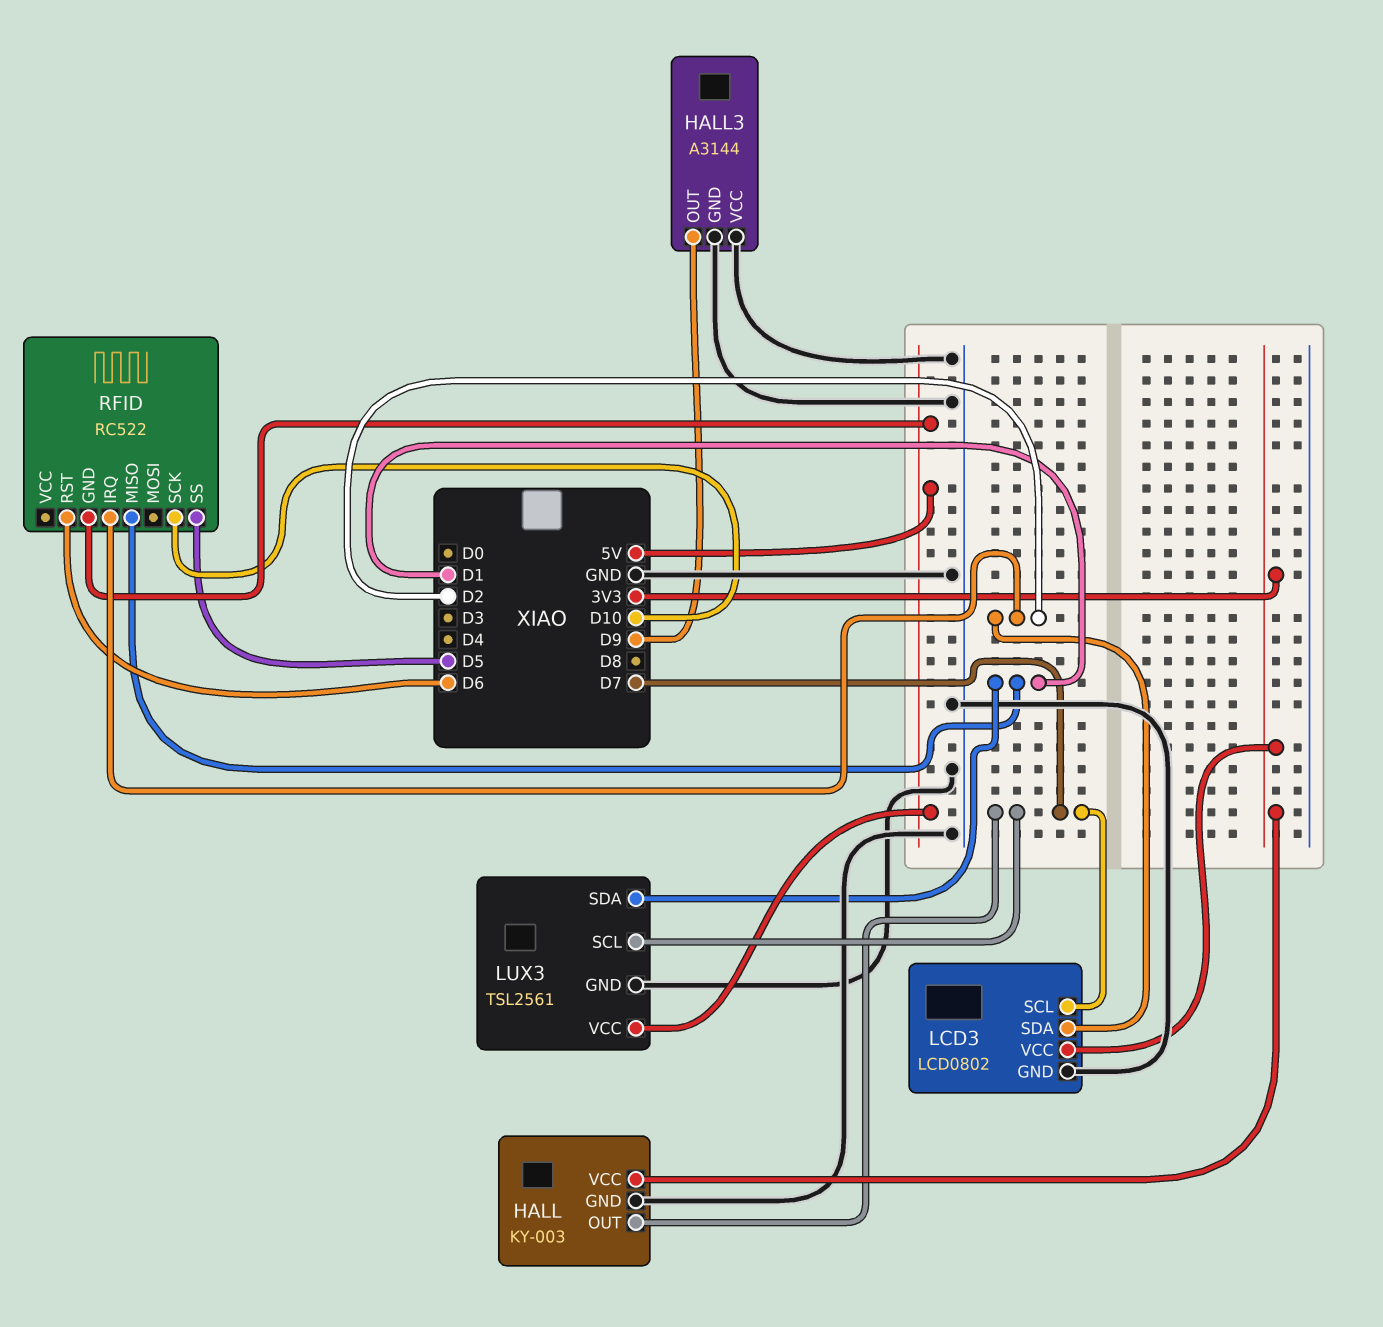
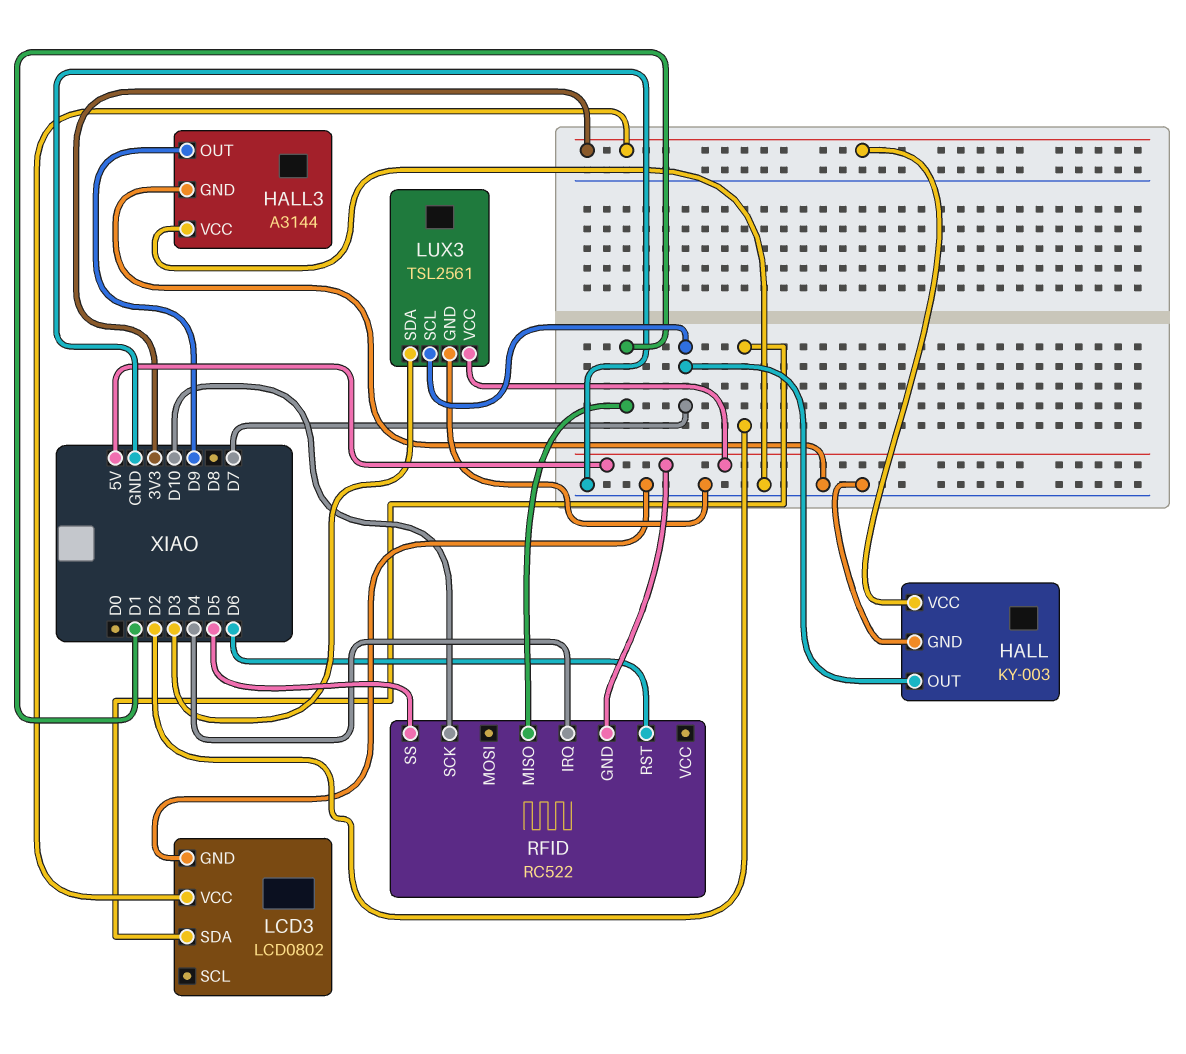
LCD3 pin SCL: D7 -> none
LUX3 pin SDA: D1 -> D3
RFID pin IRQ: D2 -> D4

